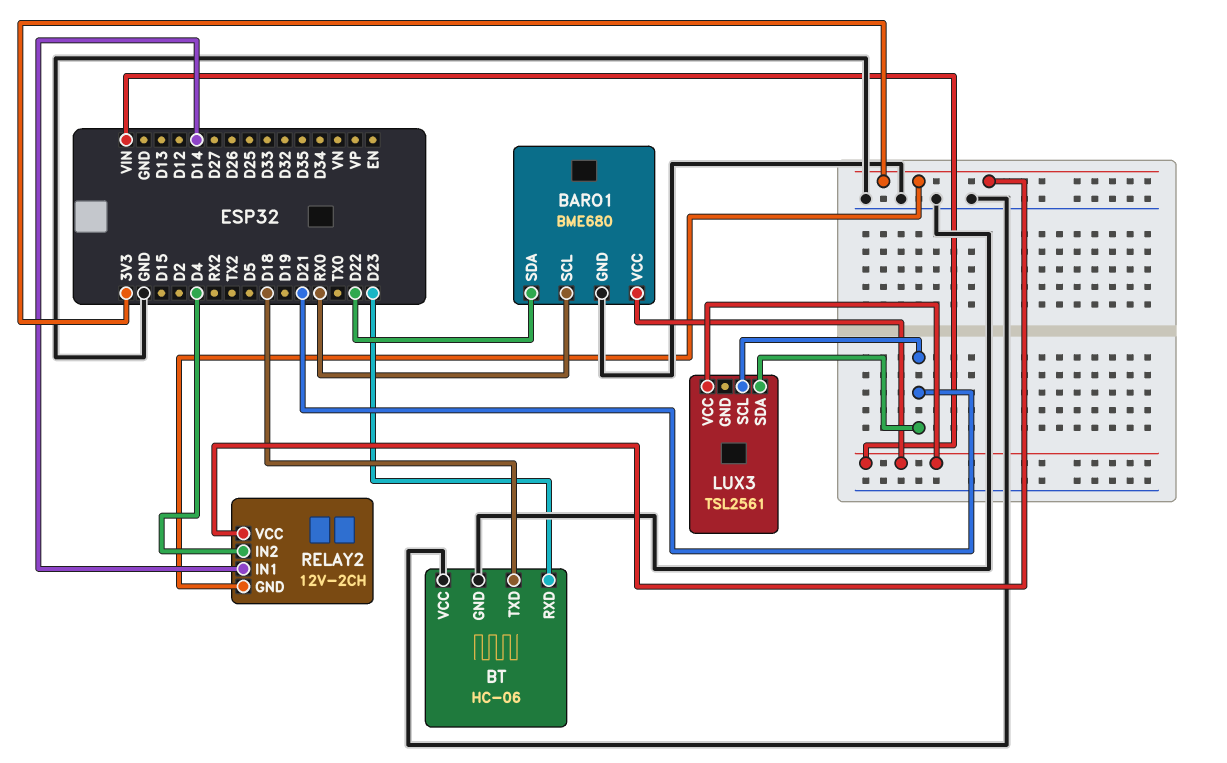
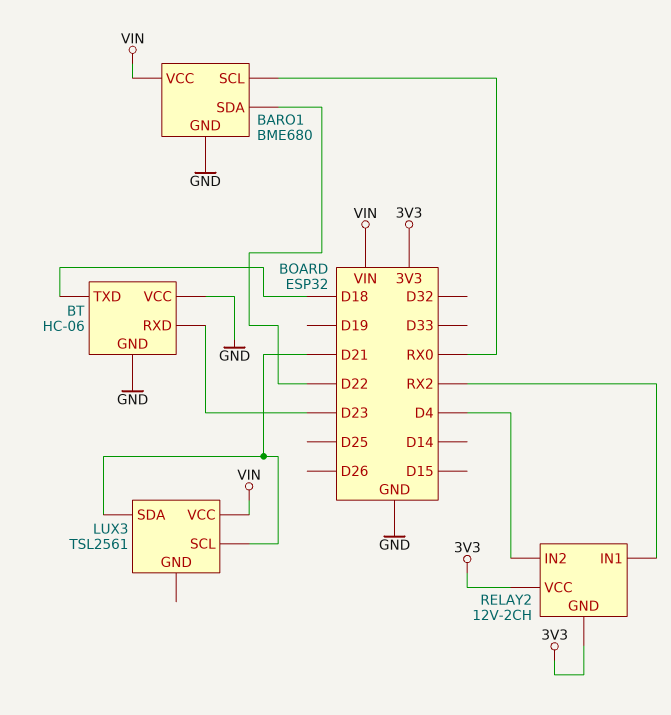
RELAY2 pin IN1: D14 -> RX2

